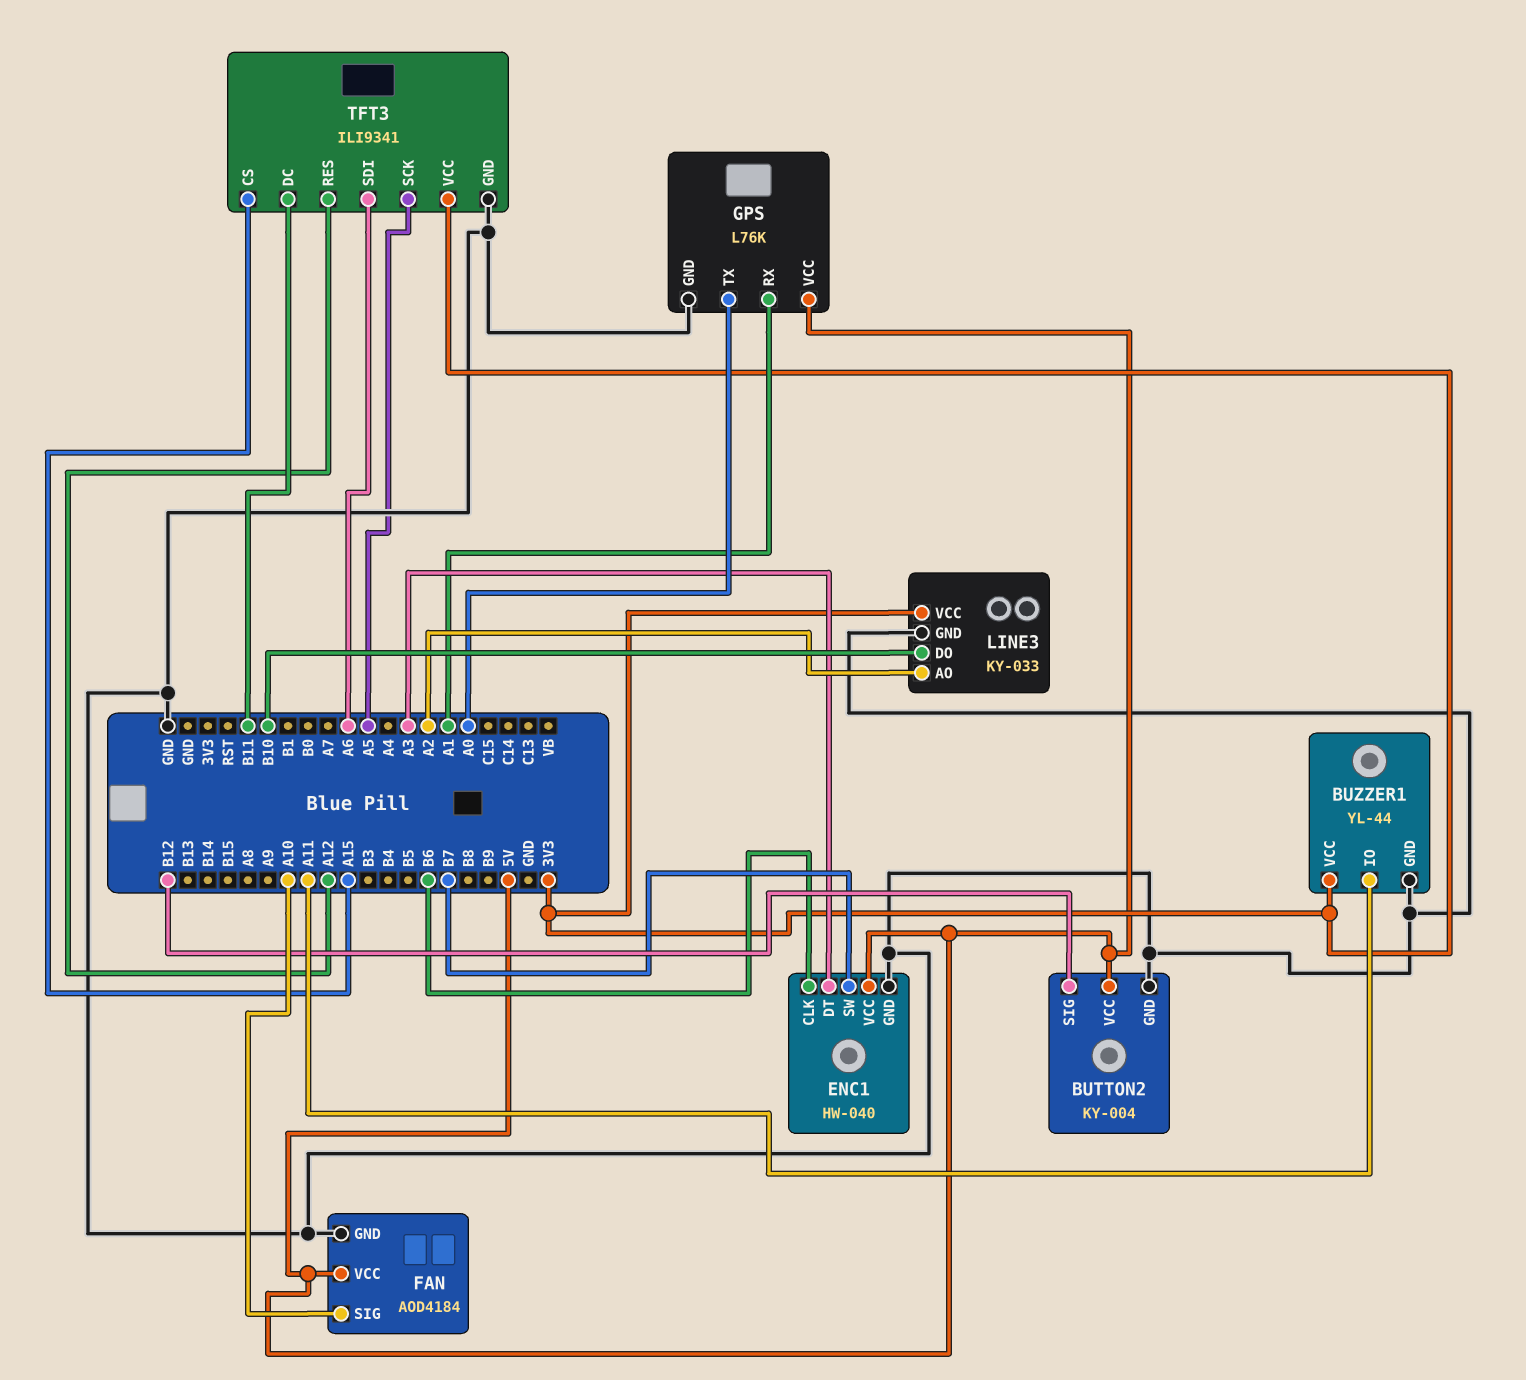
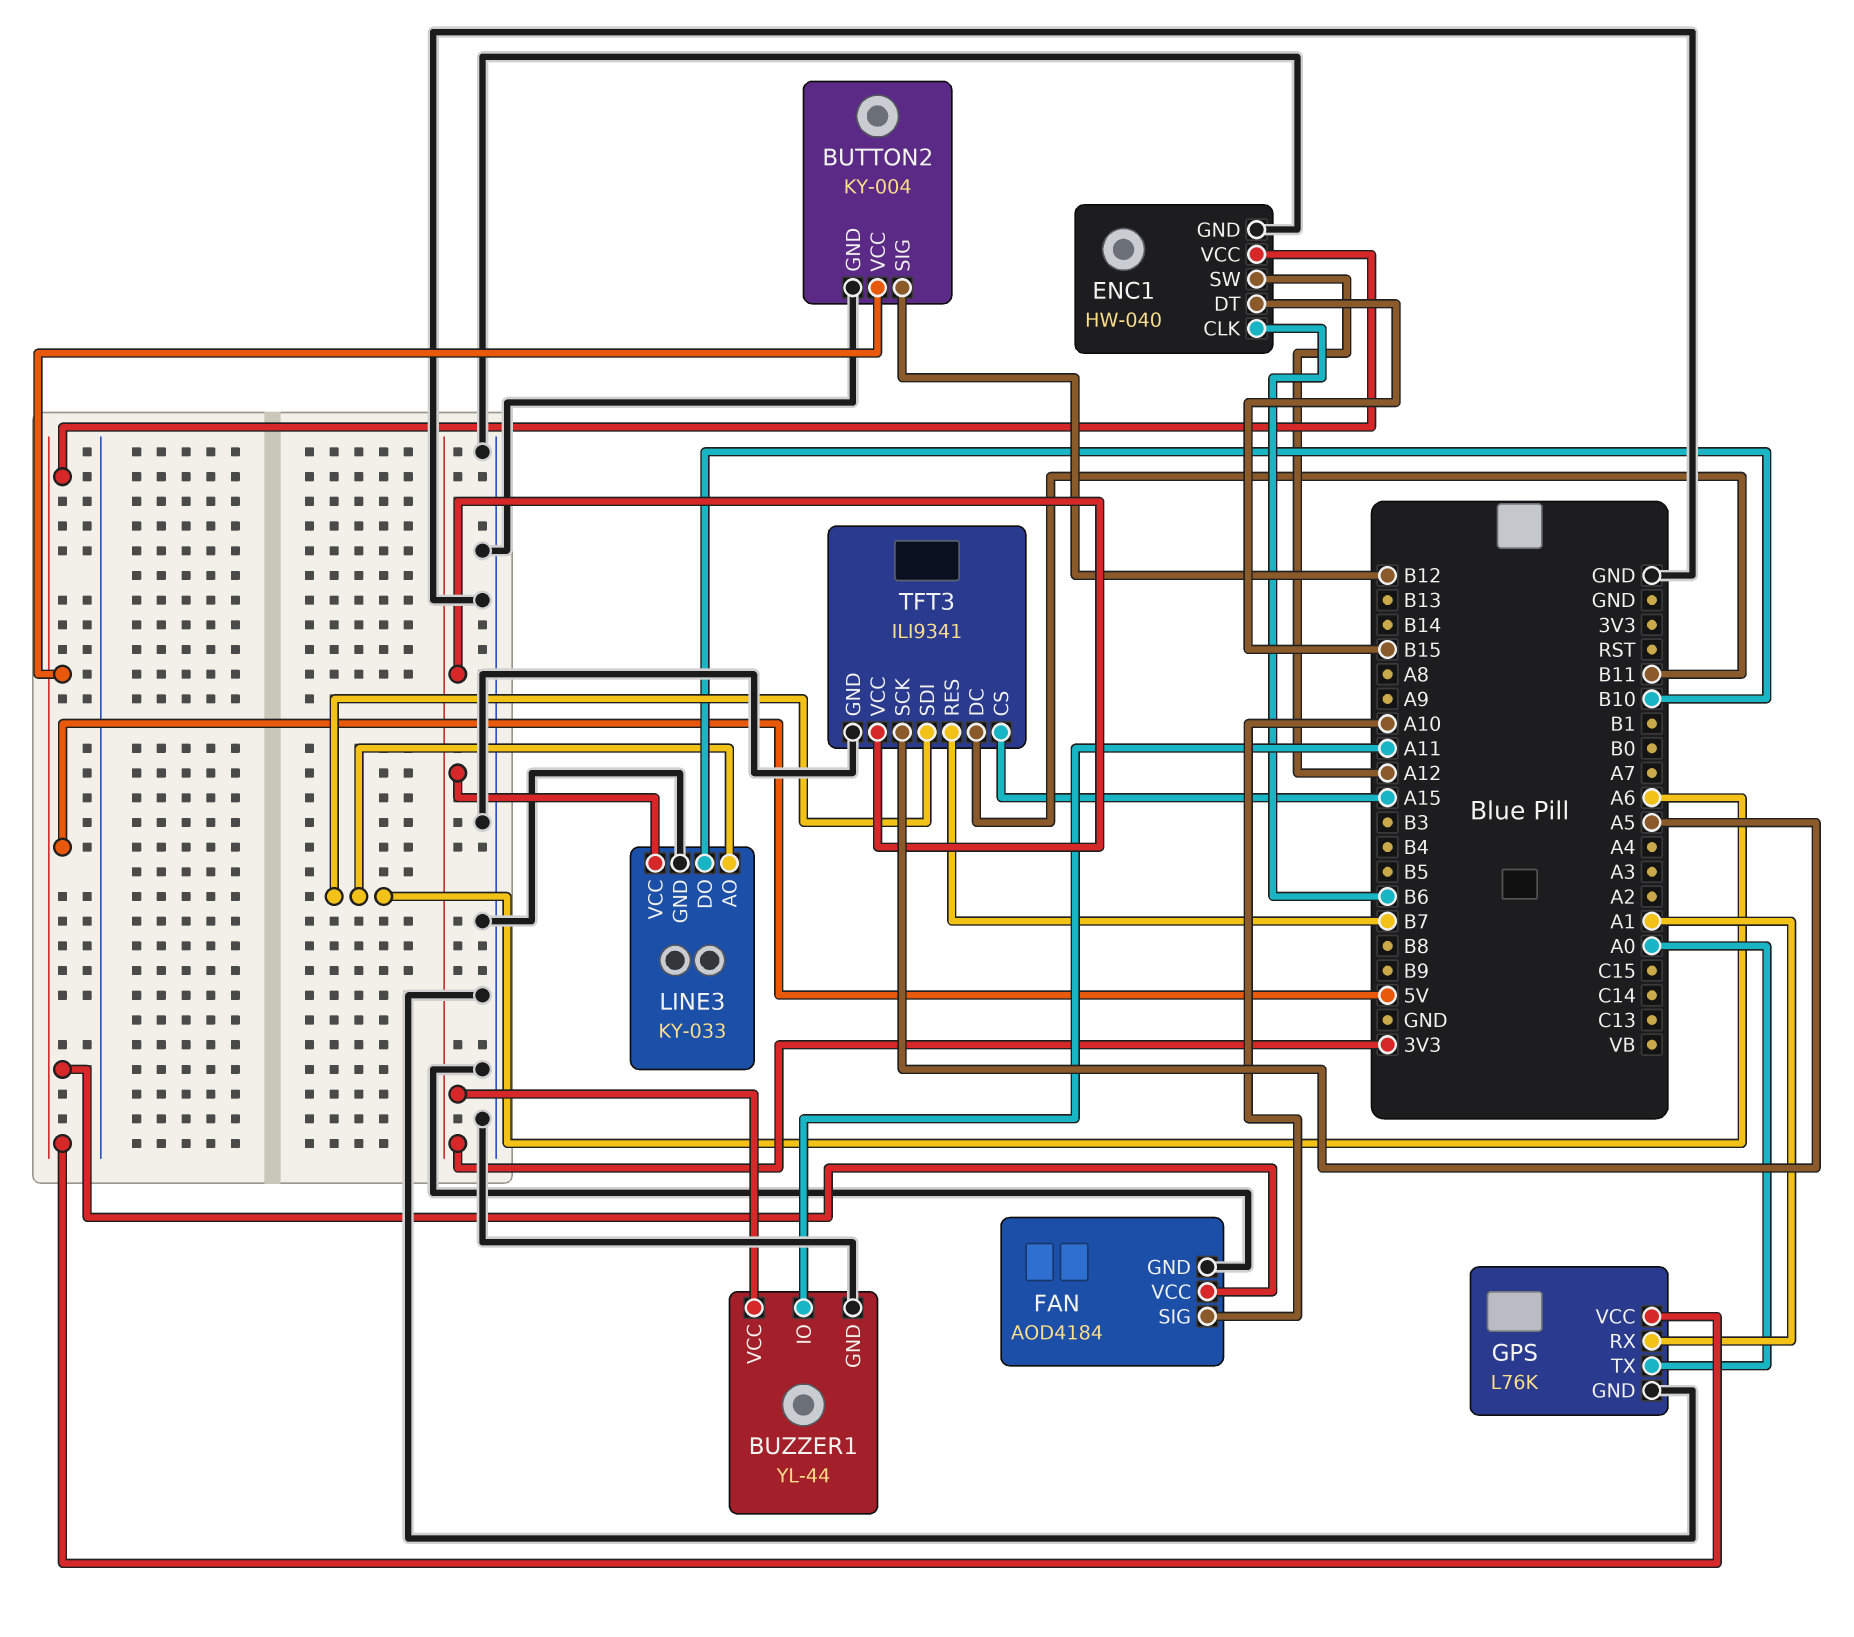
ENC1 pin DT: A3 -> B15
ENC1 pin SW: B7 -> A12
LINE3 pin AO: A2 -> A6
TFT3 pin RES: A12 -> B7

